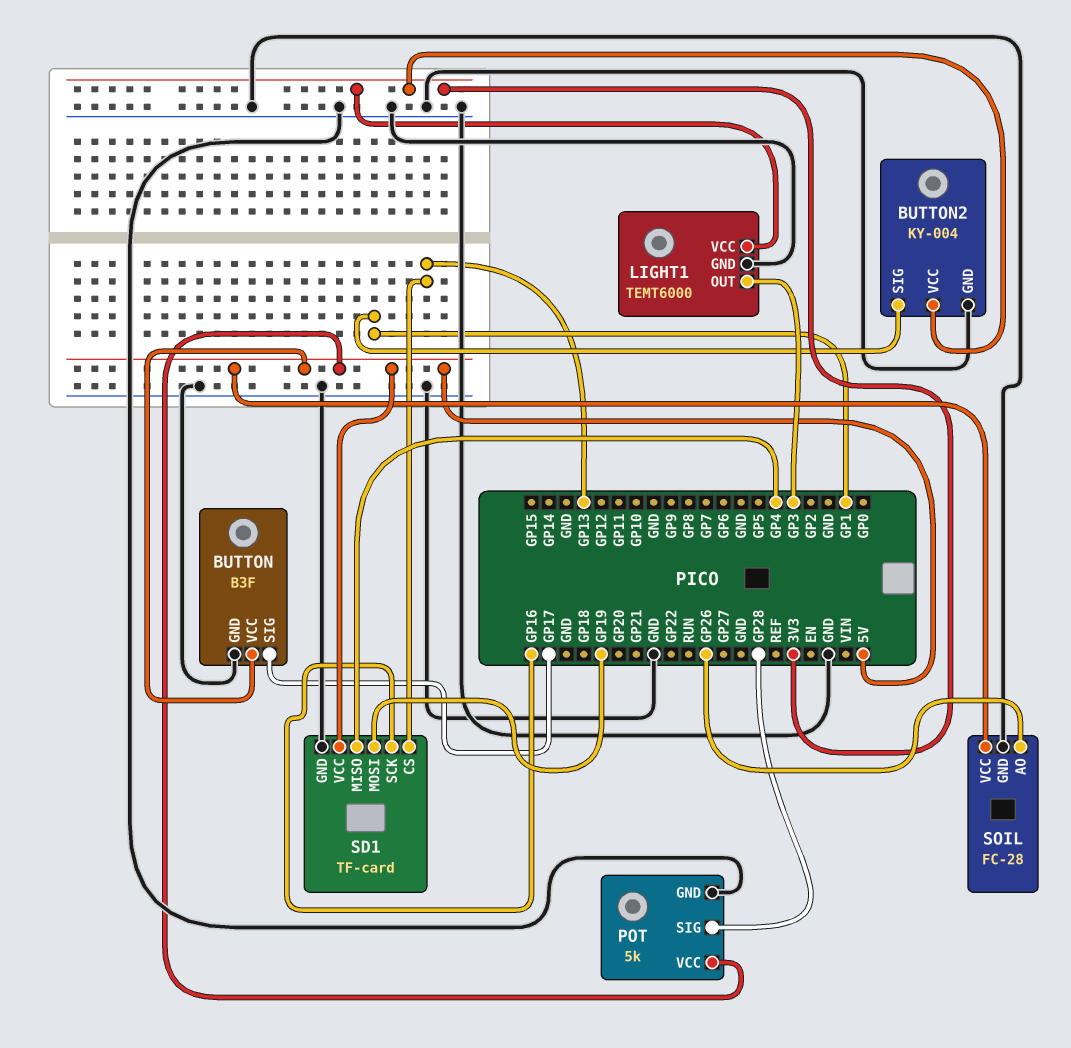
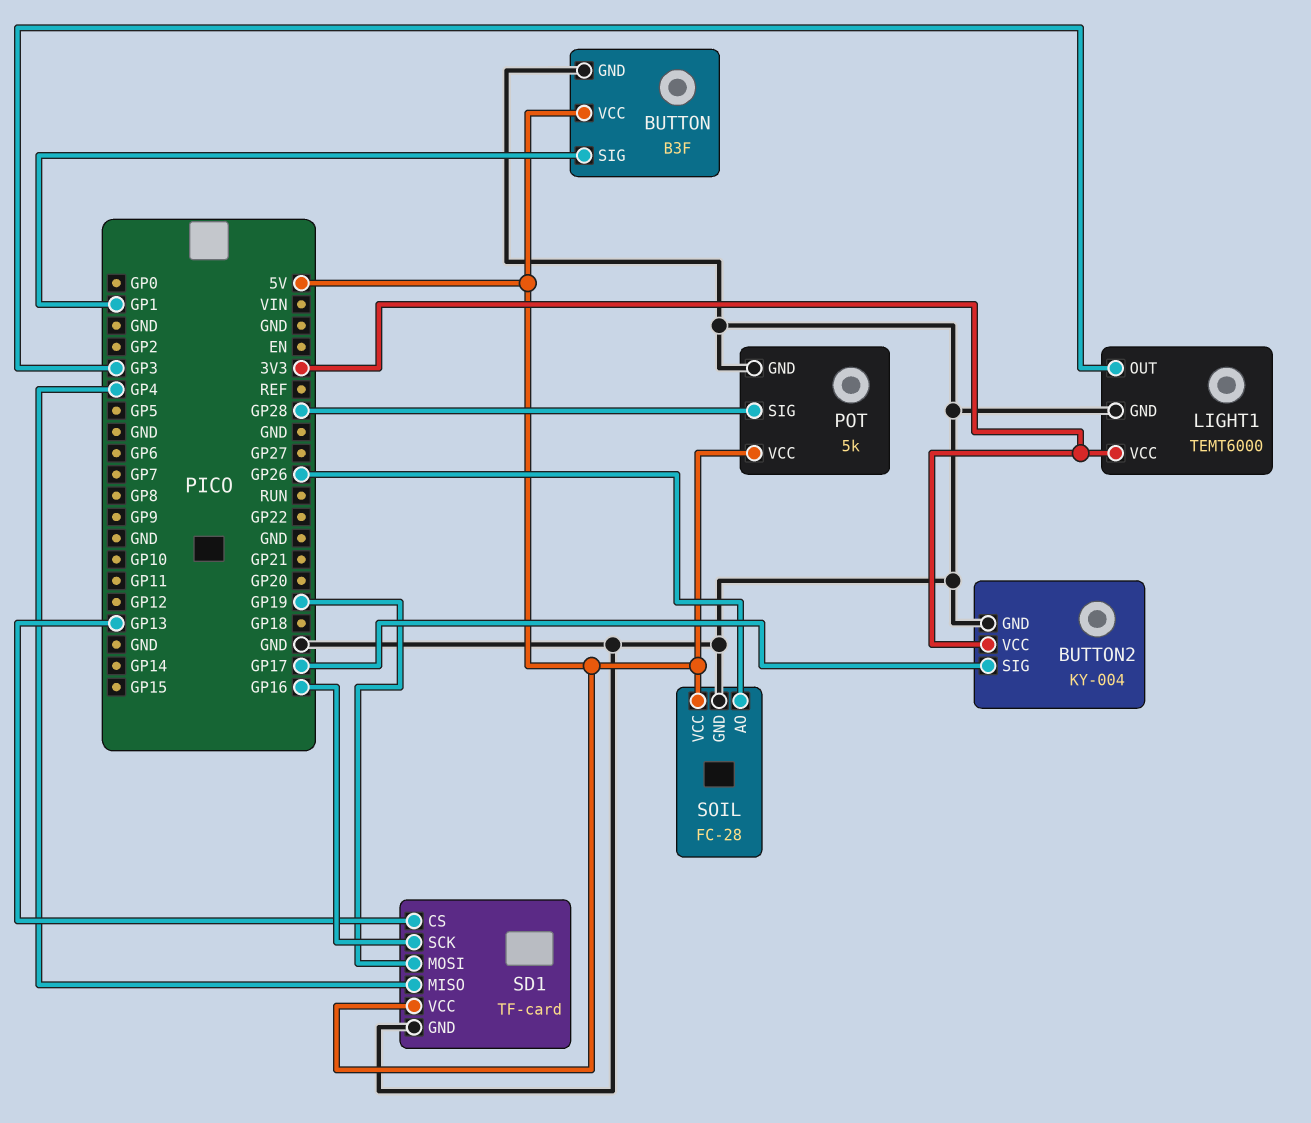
BUTTON pin SIG: GP17 -> GP1
BUTTON2 pin SIG: GP1 -> GP17

